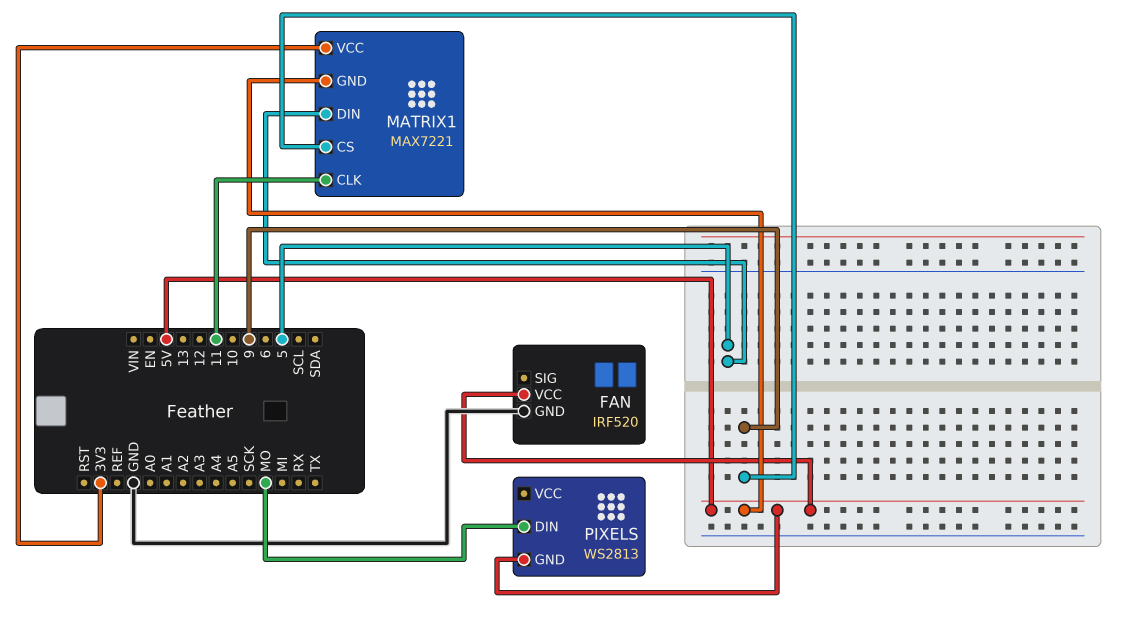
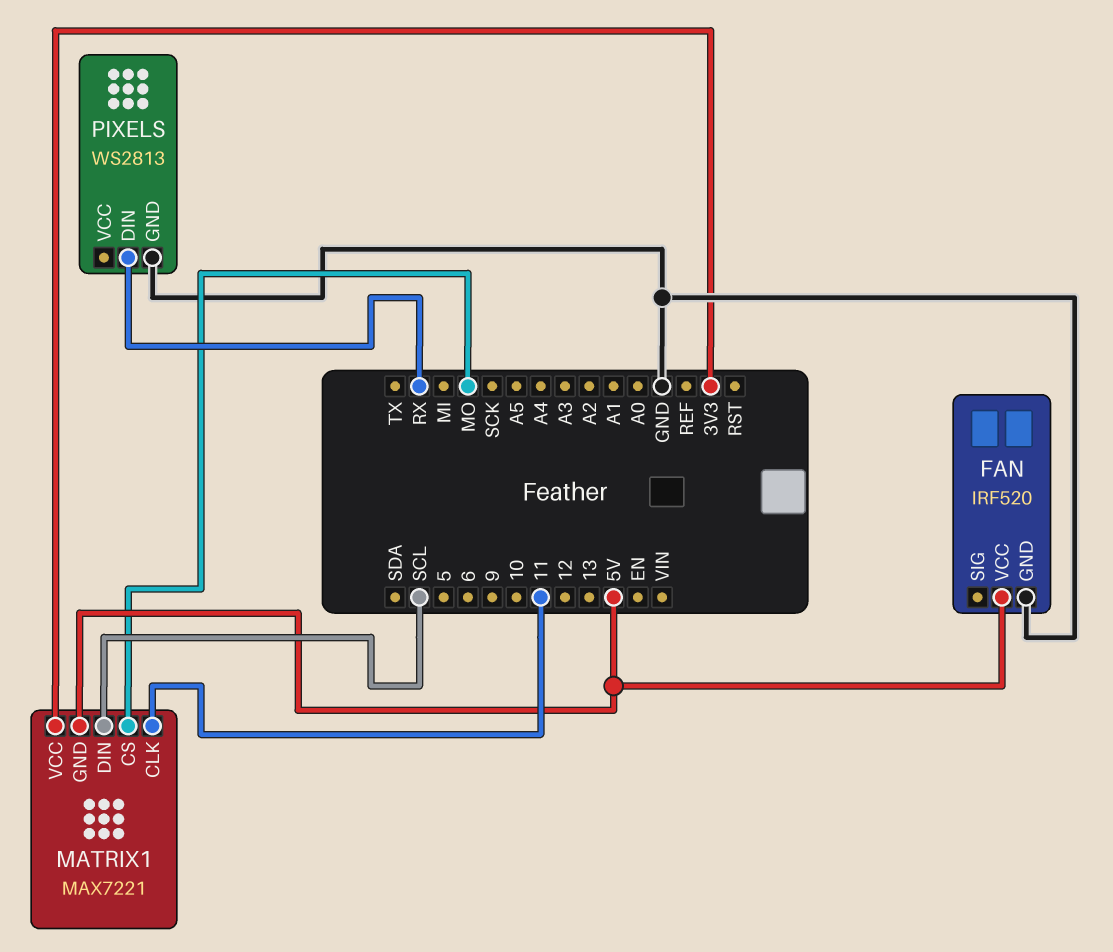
MATRIX1 pin CS: 9 -> MO
MATRIX1 pin DIN: 5 -> SCL
PIXELS pin DIN: MO -> RX
PIXELS pin GND: 5V -> GND

